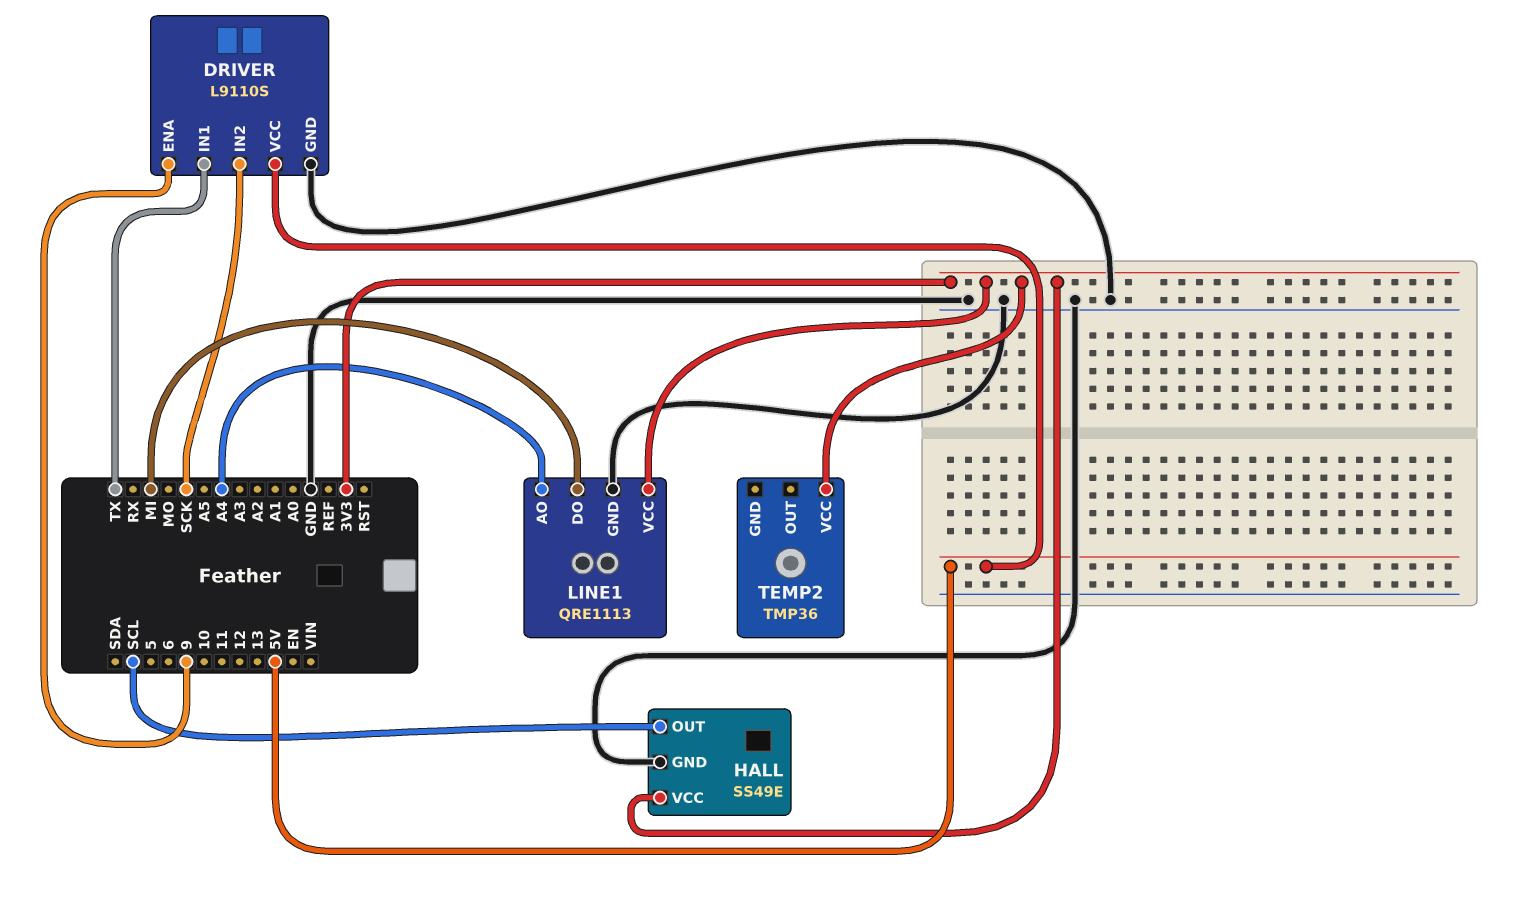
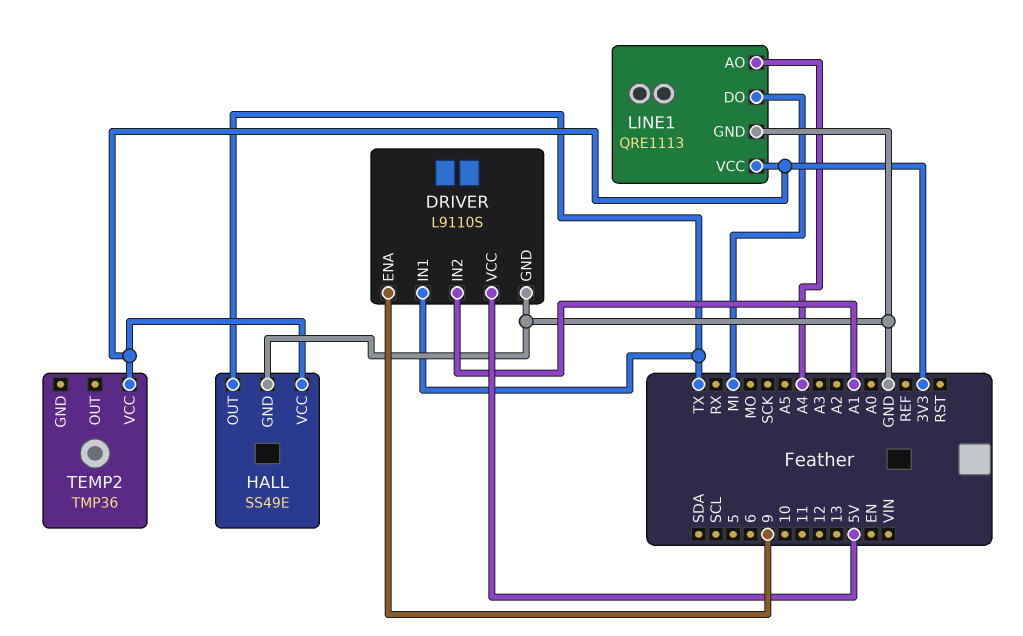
DRIVER pin IN2: SCK -> A1
HALL pin OUT: SCL -> TX

